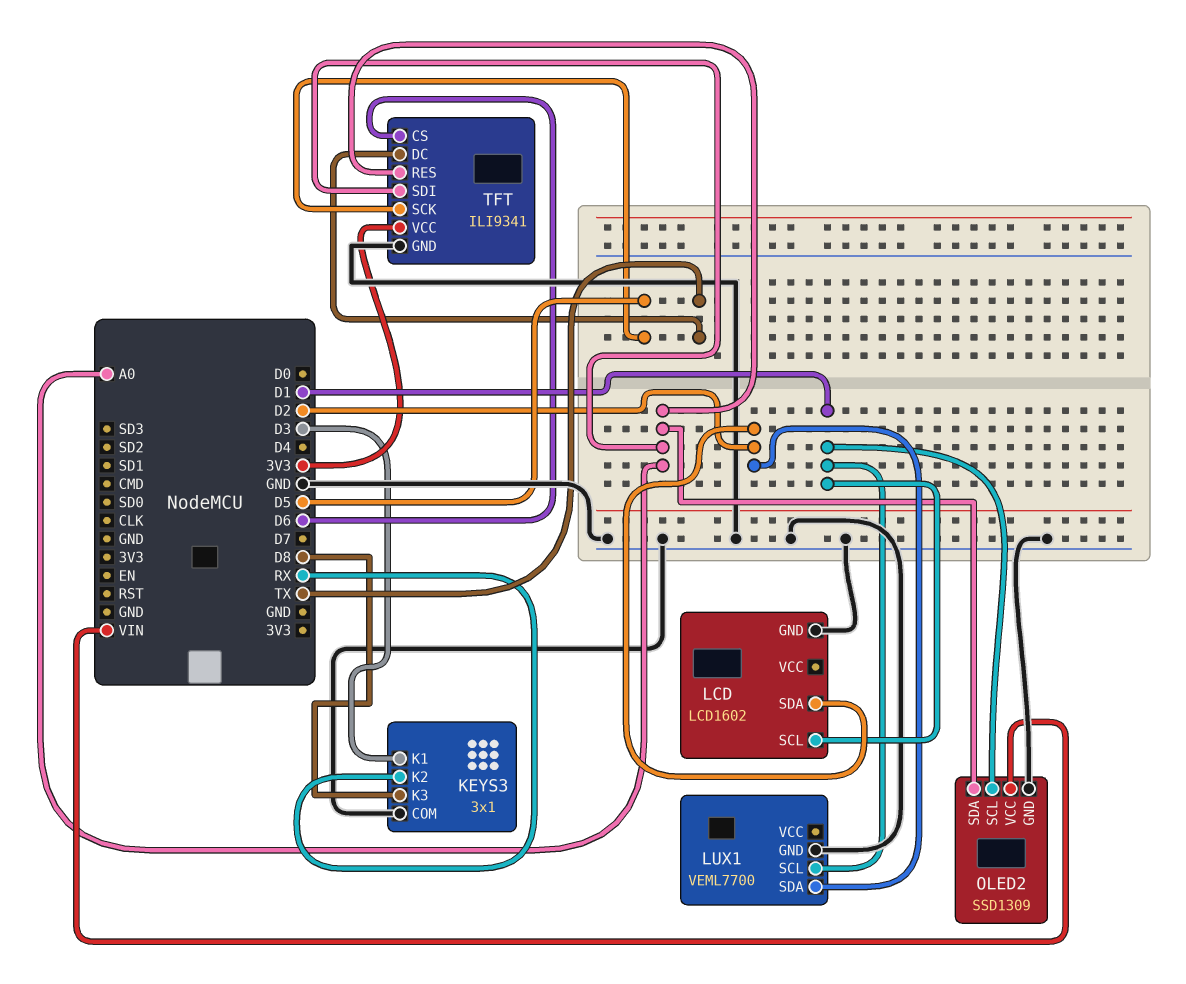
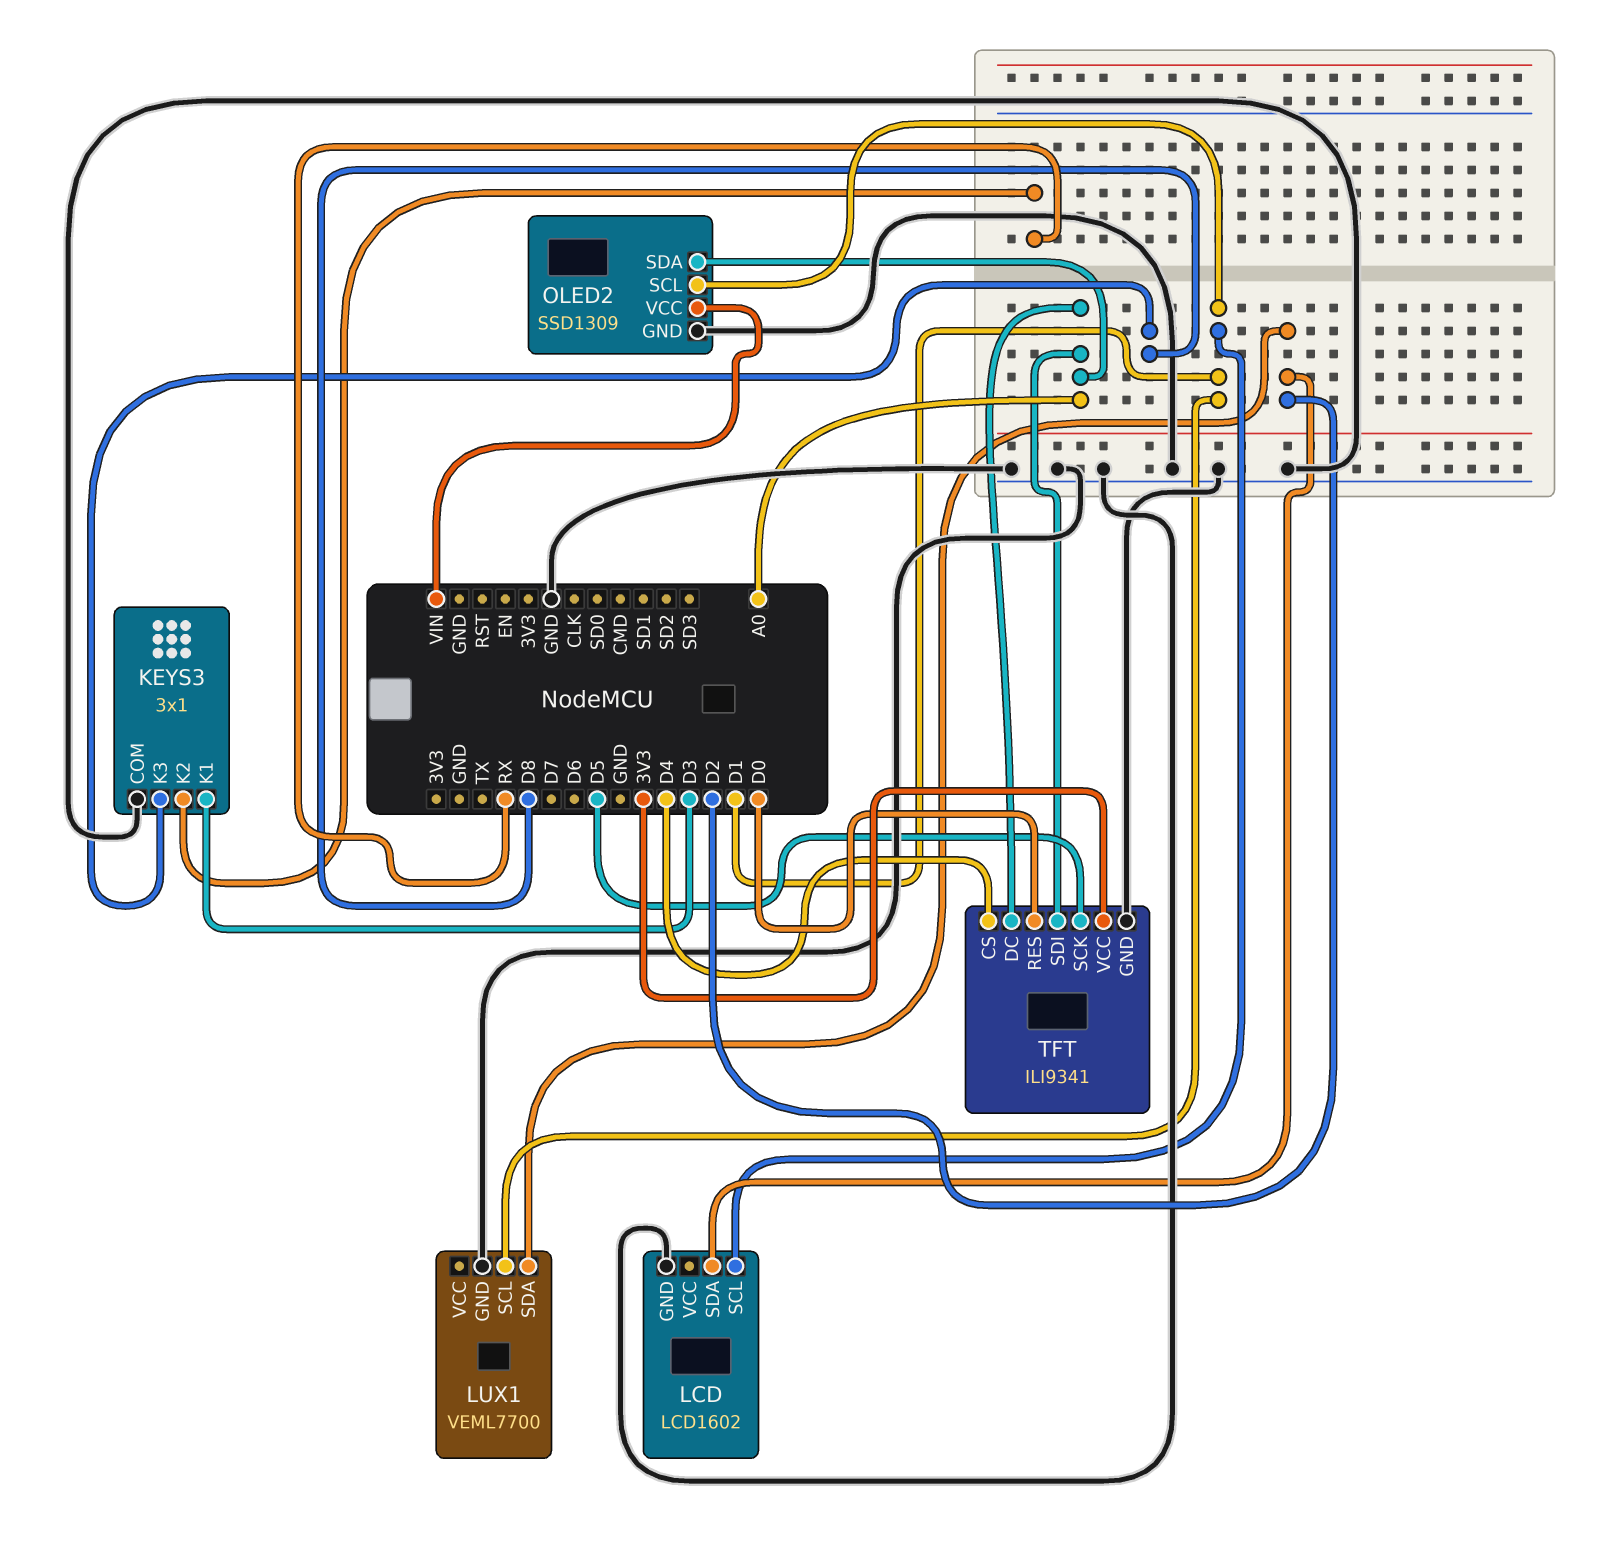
TFT pin CS: D6 -> D4
TFT pin DC: TX -> A0
TFT pin RES: A0 -> D0

